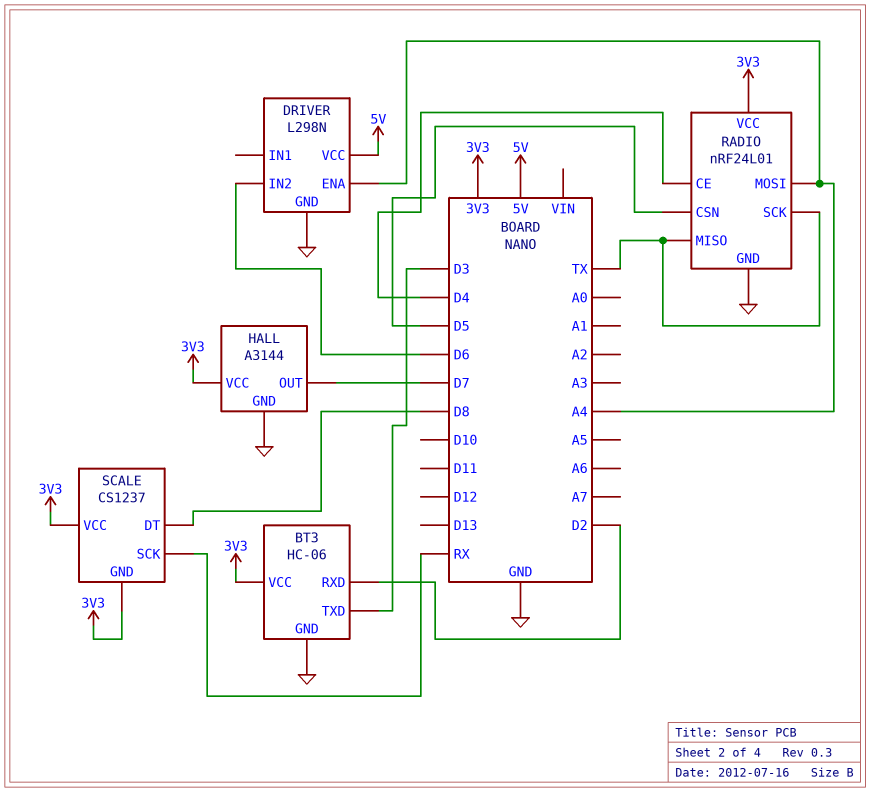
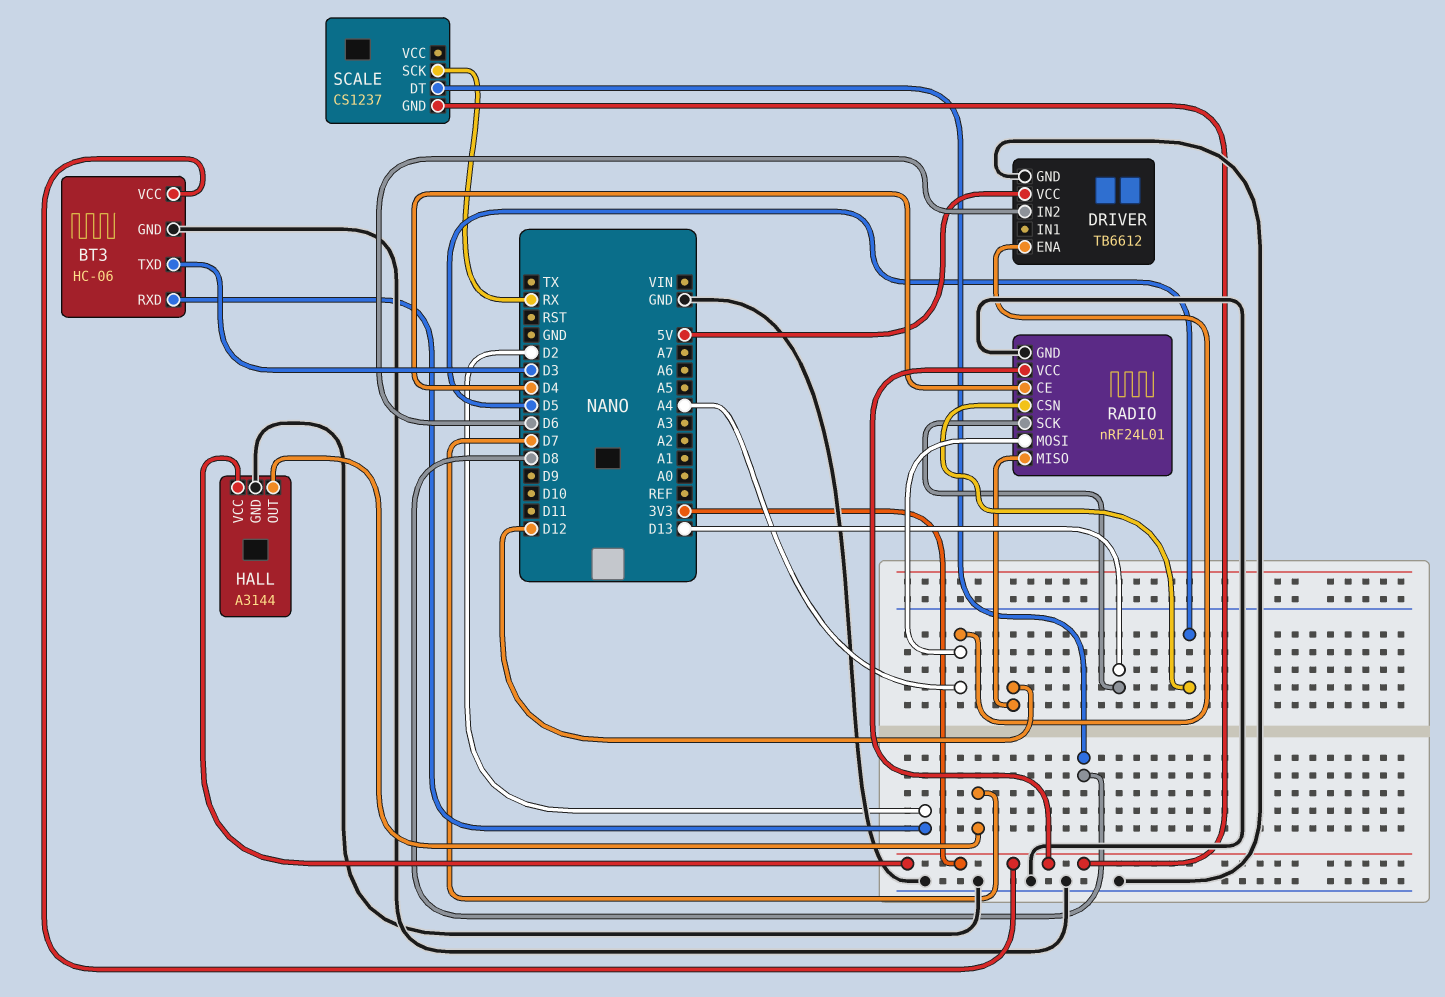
DRIVER: L298N -> TB6612
RADIO pin MISO: TX -> D12
RADIO pin SCK: TX -> D13
SCALE pin VCC: 3V3 -> none

